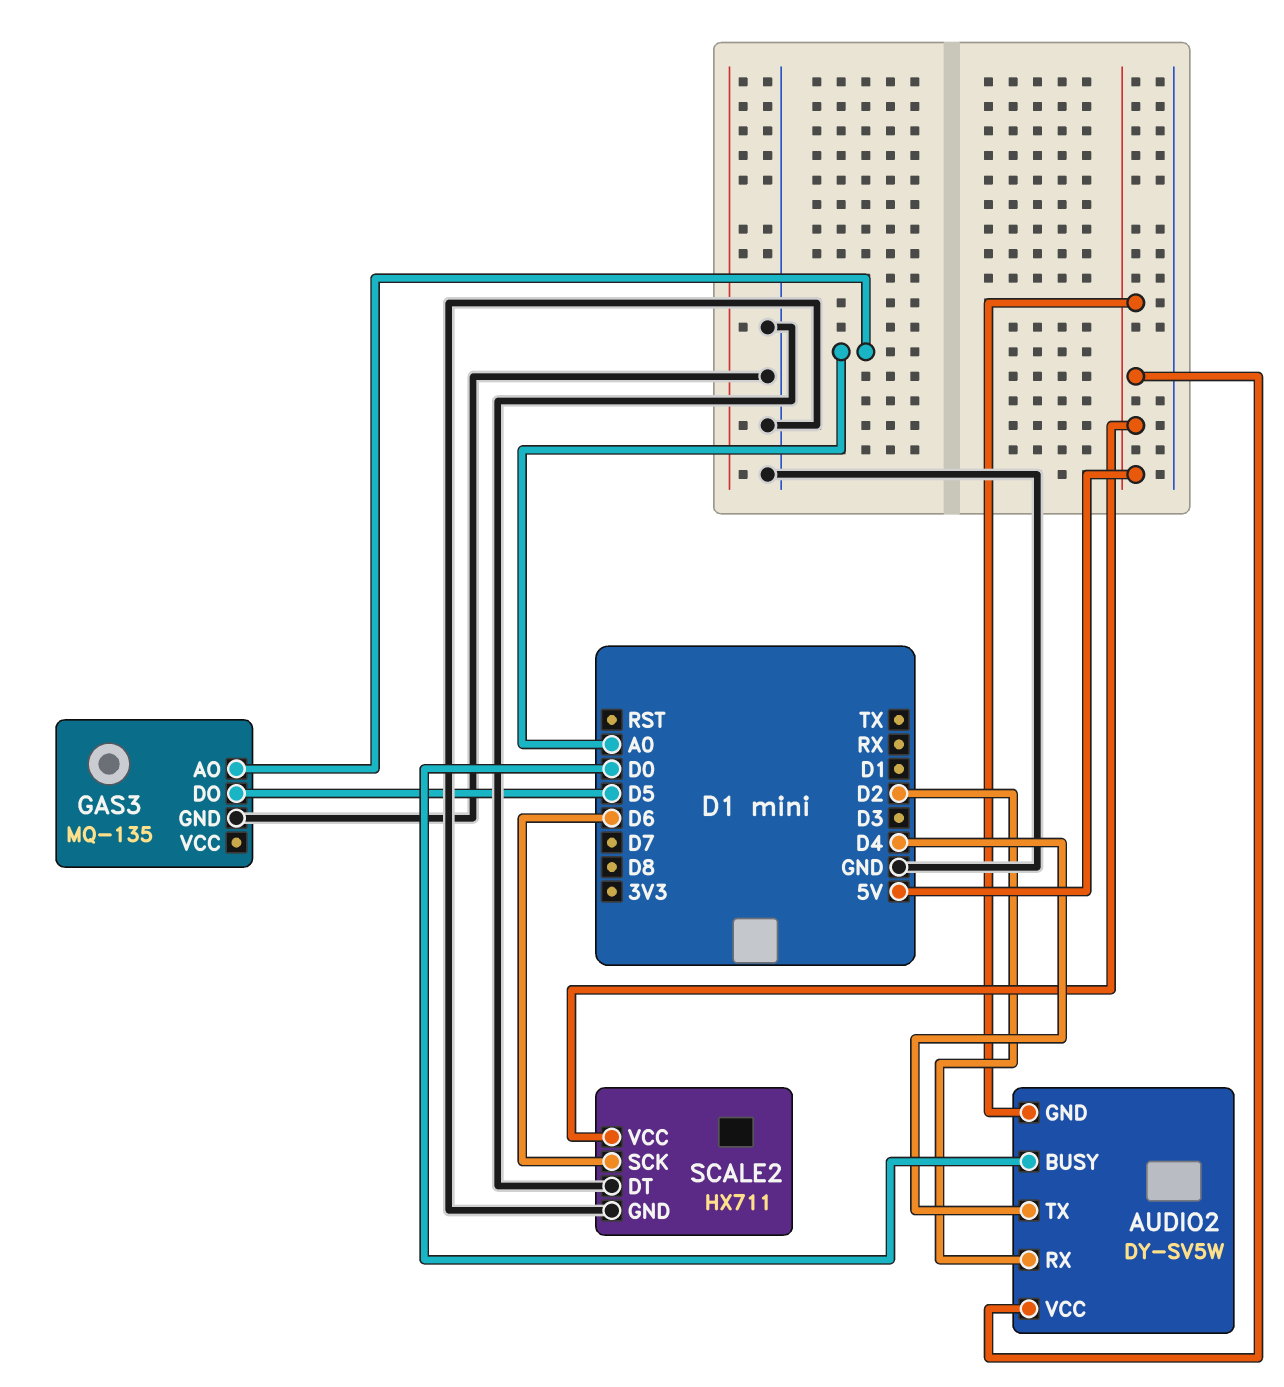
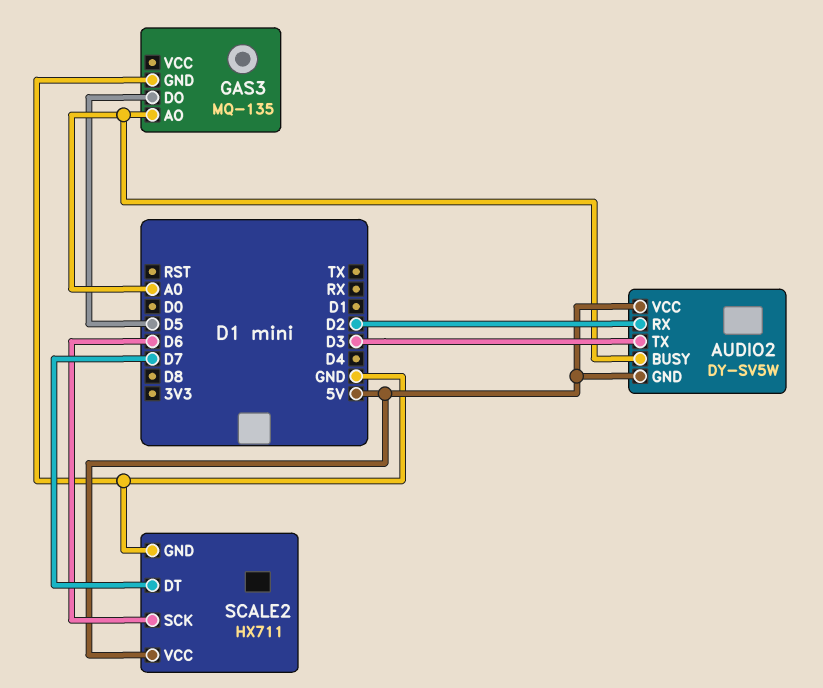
AUDIO2 pin BUSY: D0 -> A0
AUDIO2 pin TX: D4 -> D3
SCALE2 pin DT: GND -> D7

